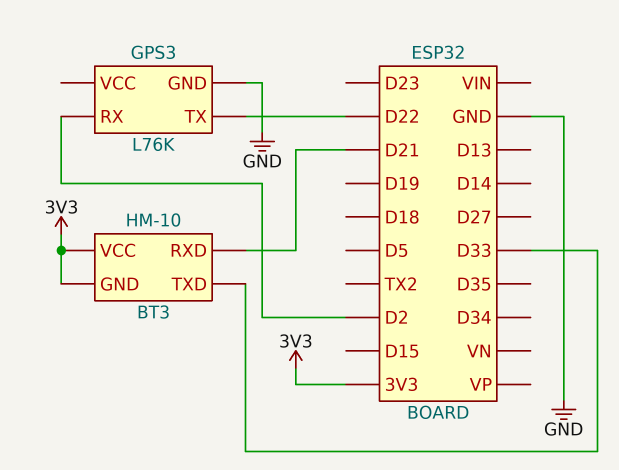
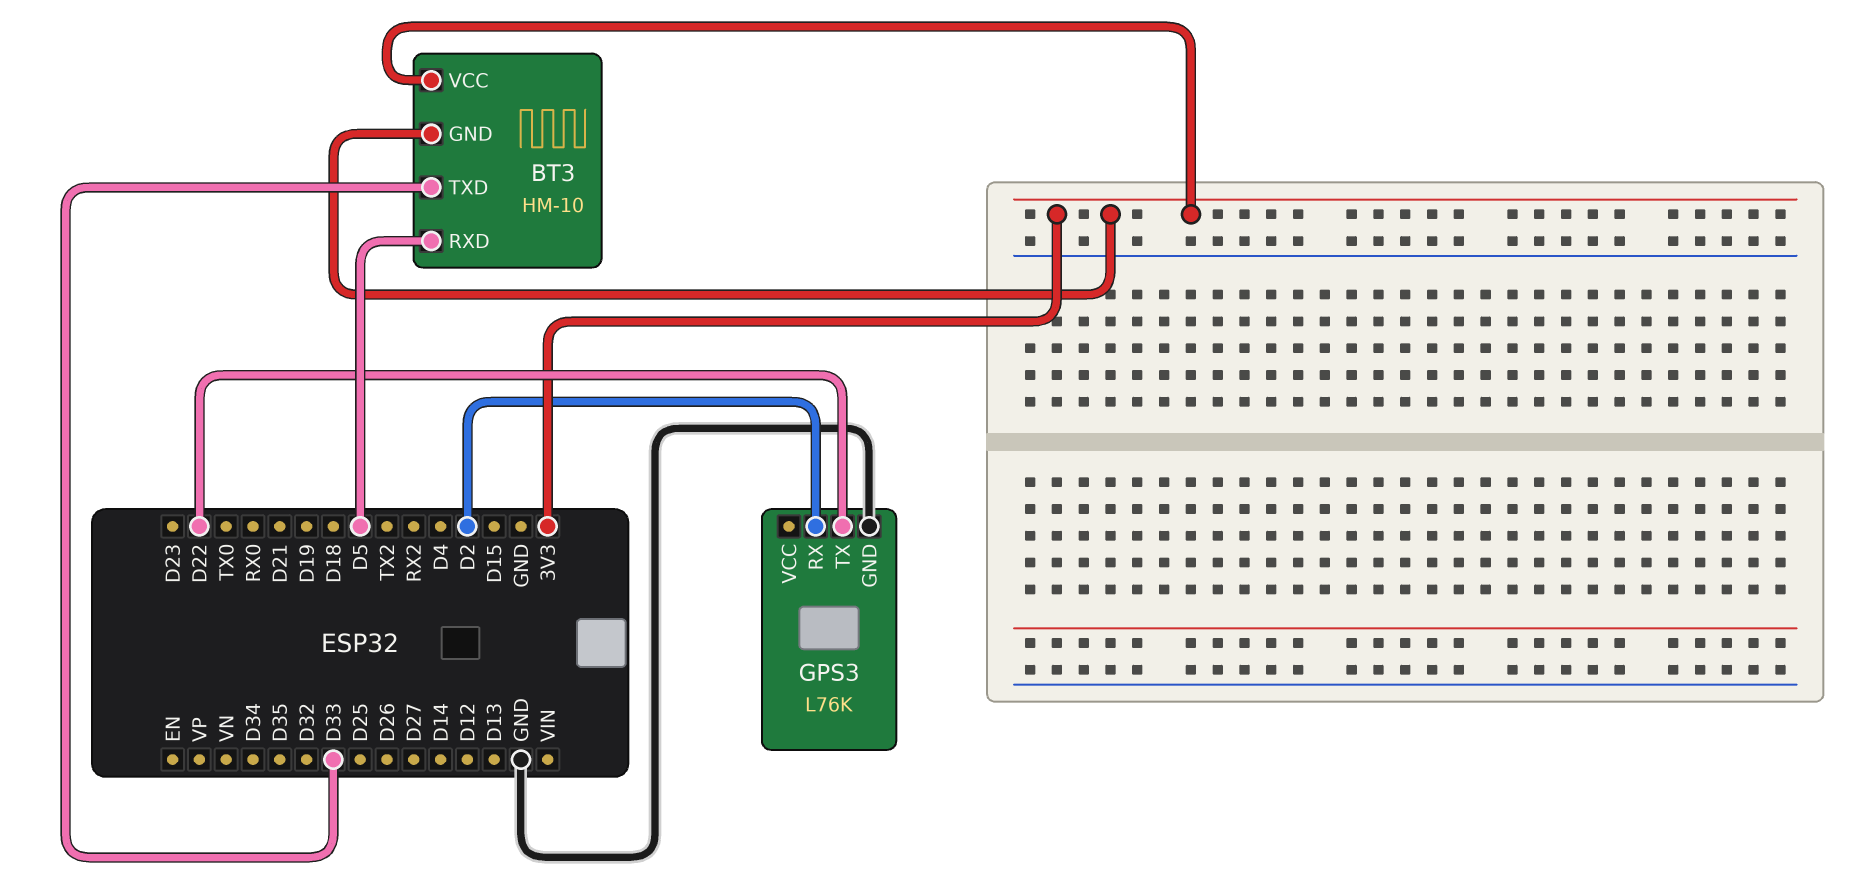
BT3 pin RXD: D21 -> D5

